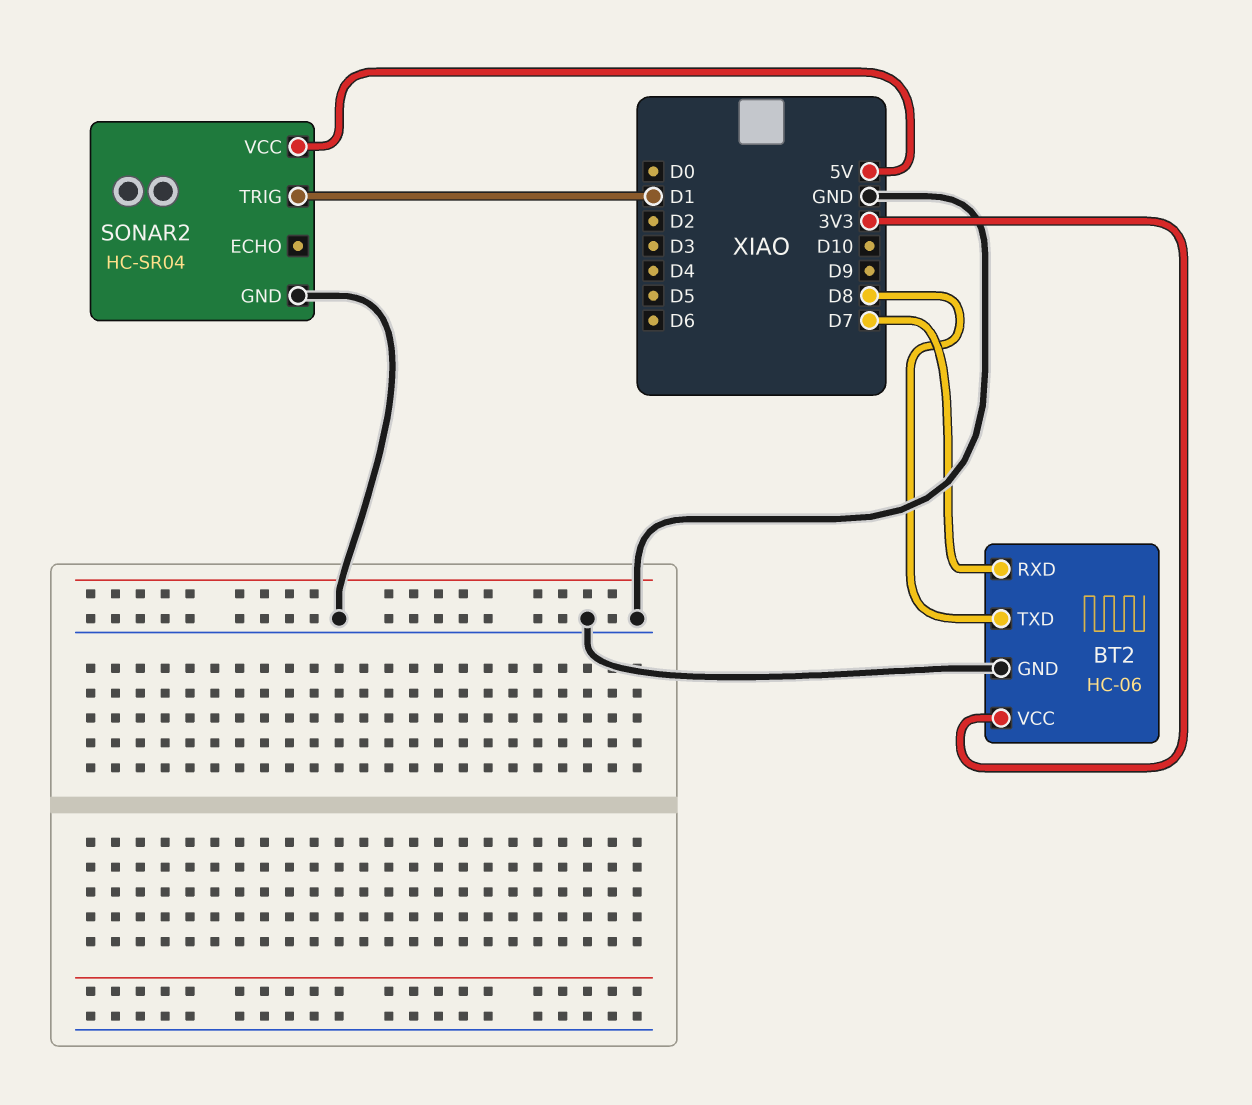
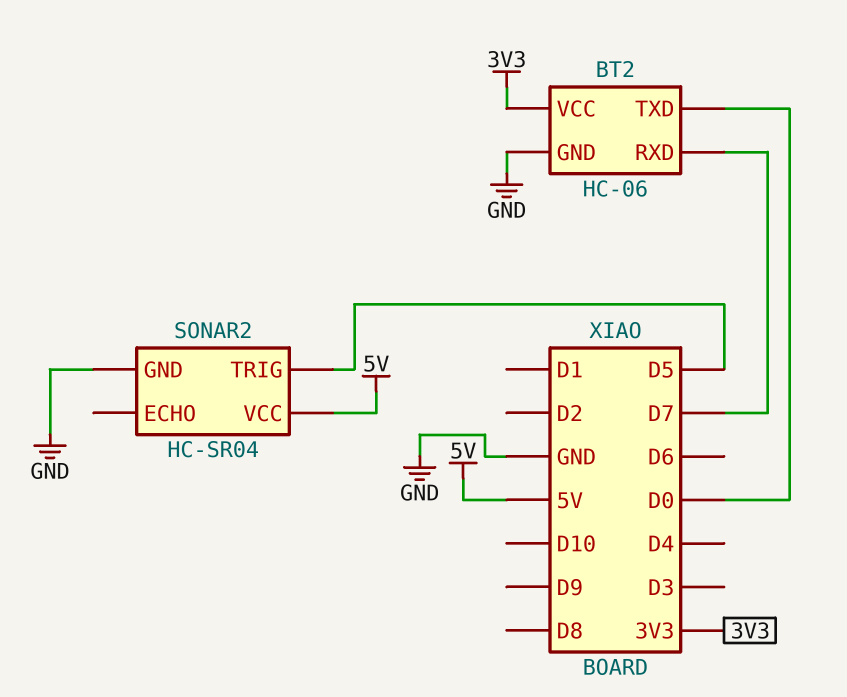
BT2 pin TXD: D8 -> D0
SONAR2 pin TRIG: D1 -> D5

